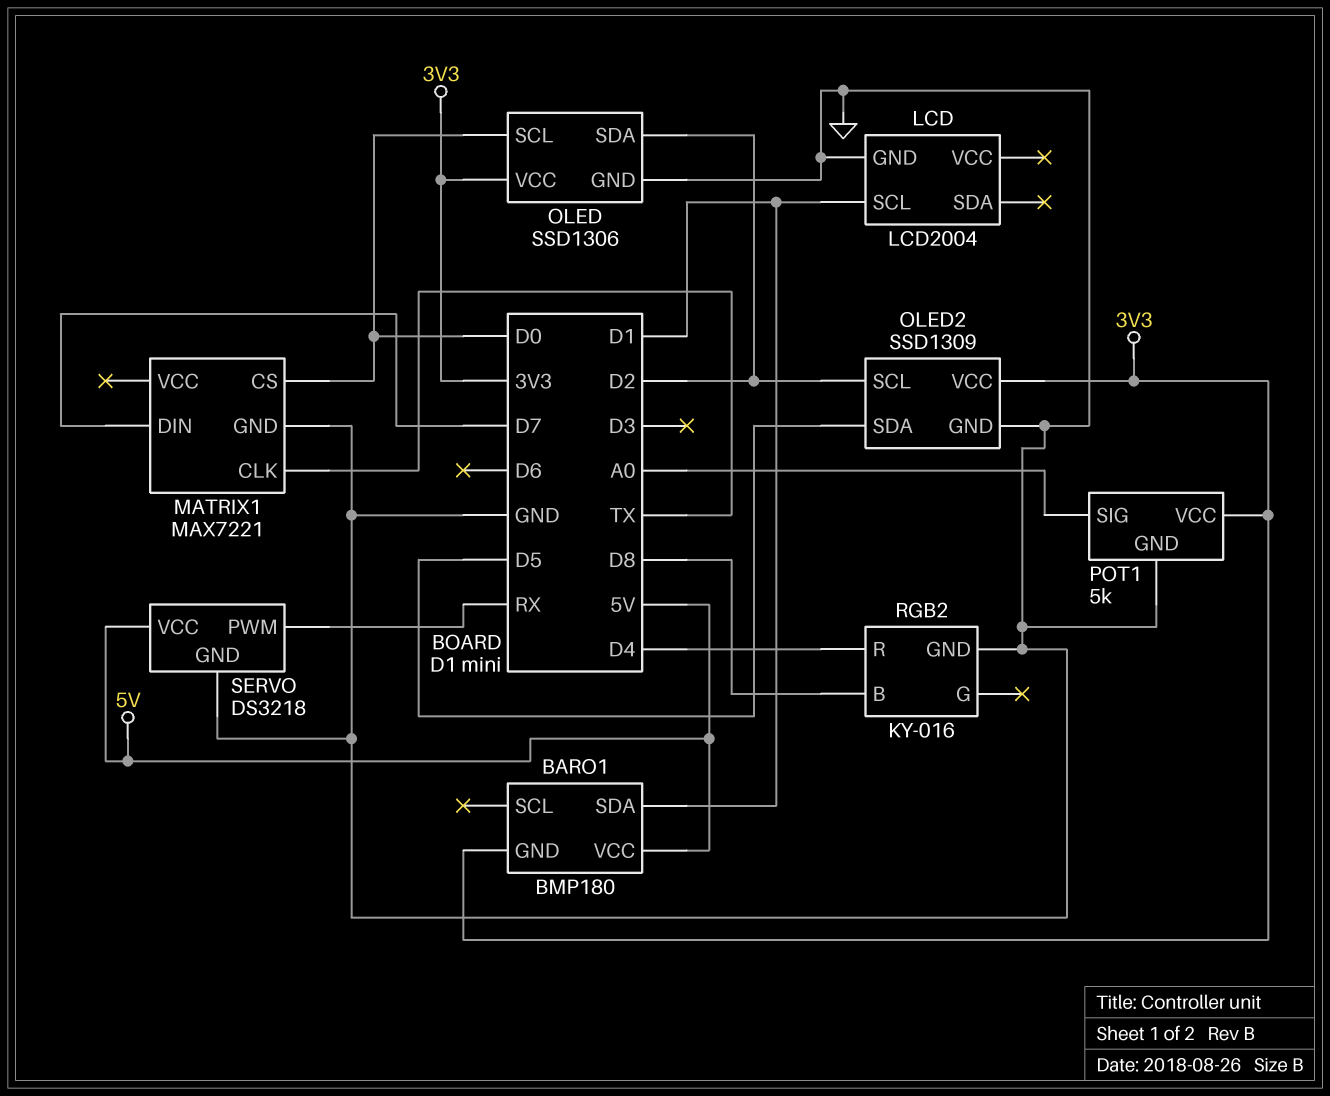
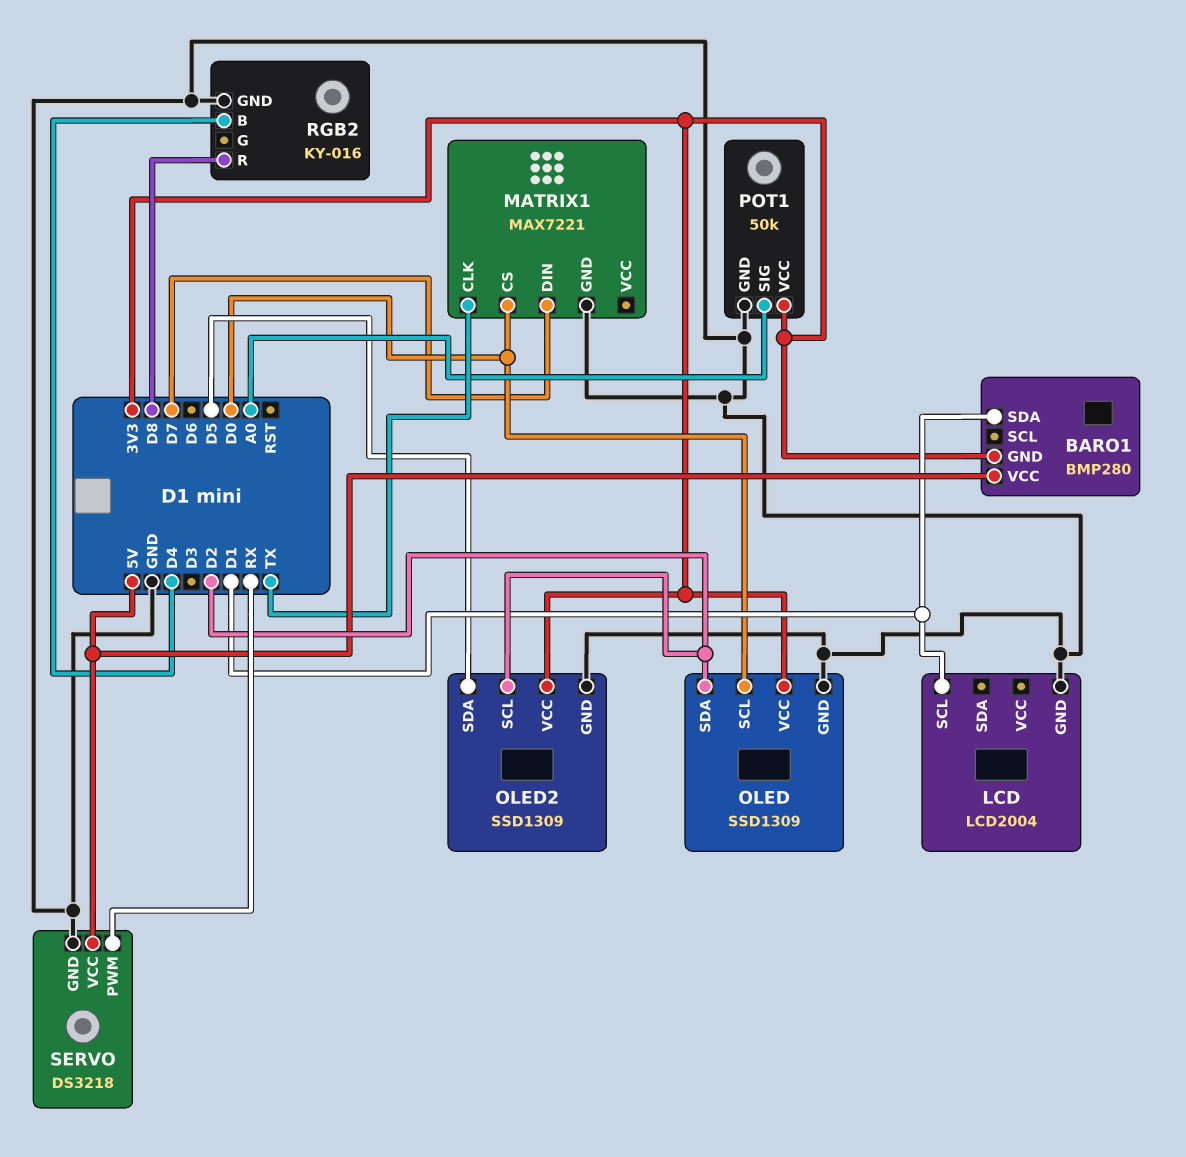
BARO1: BMP180 -> BMP280
OLED: SSD1306 -> SSD1309
POT1: 5k -> 50k
RGB2 pin B: D8 -> D4
RGB2 pin R: D4 -> D8

